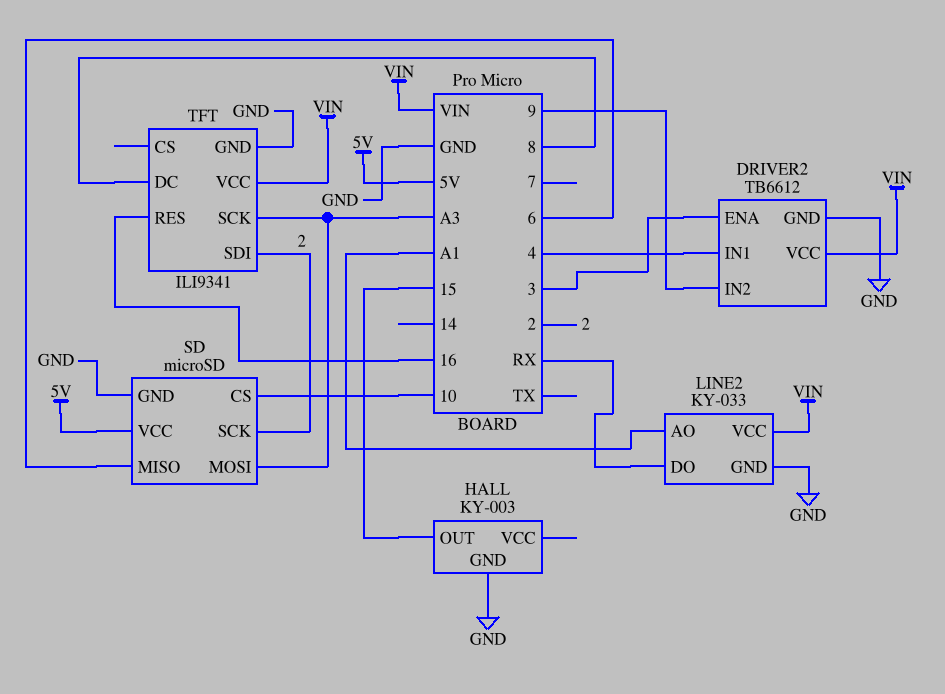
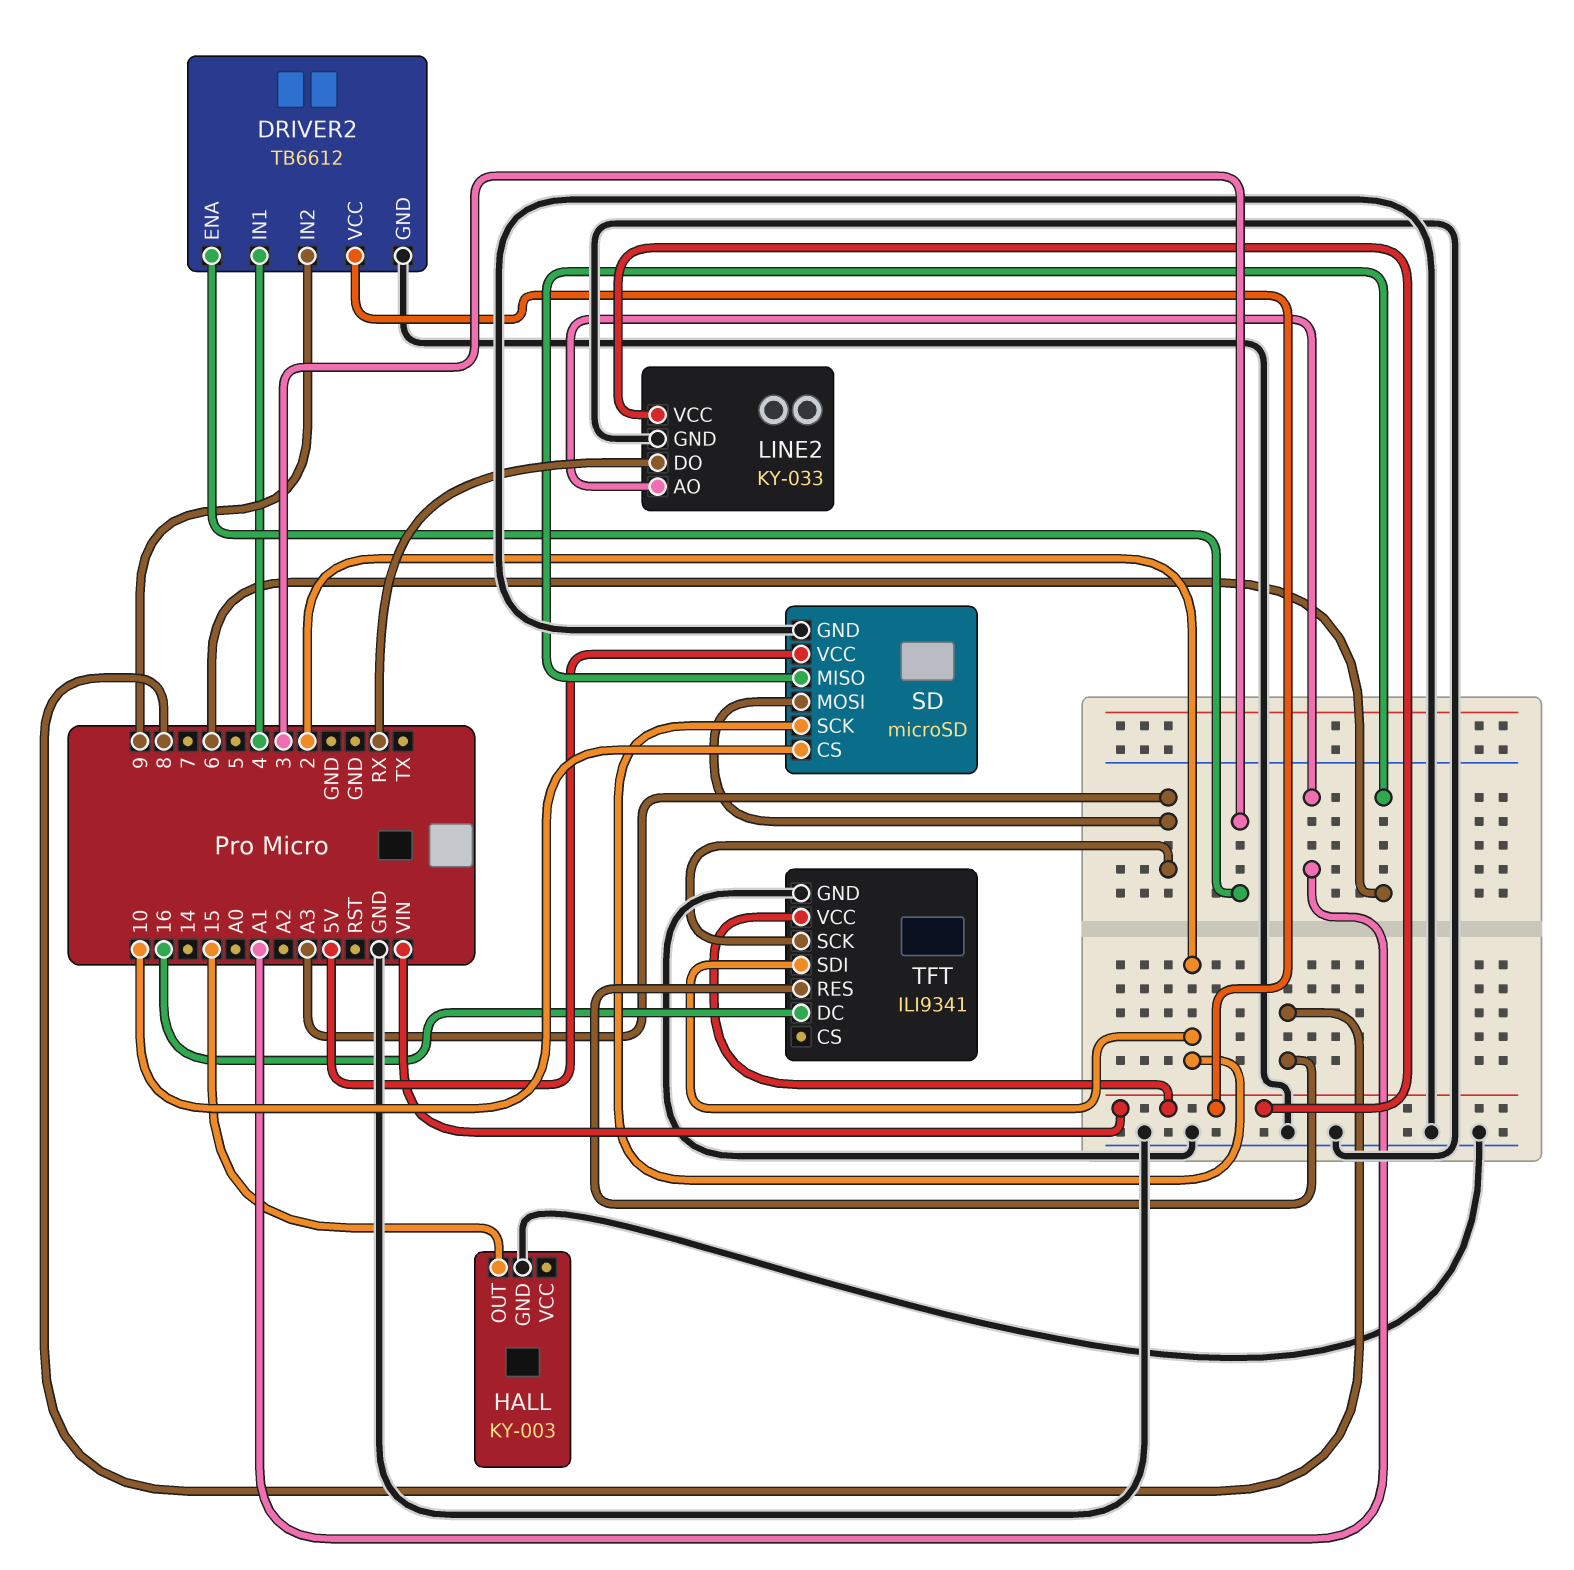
TFT pin DC: 8 -> 16
TFT pin RES: 16 -> 8

